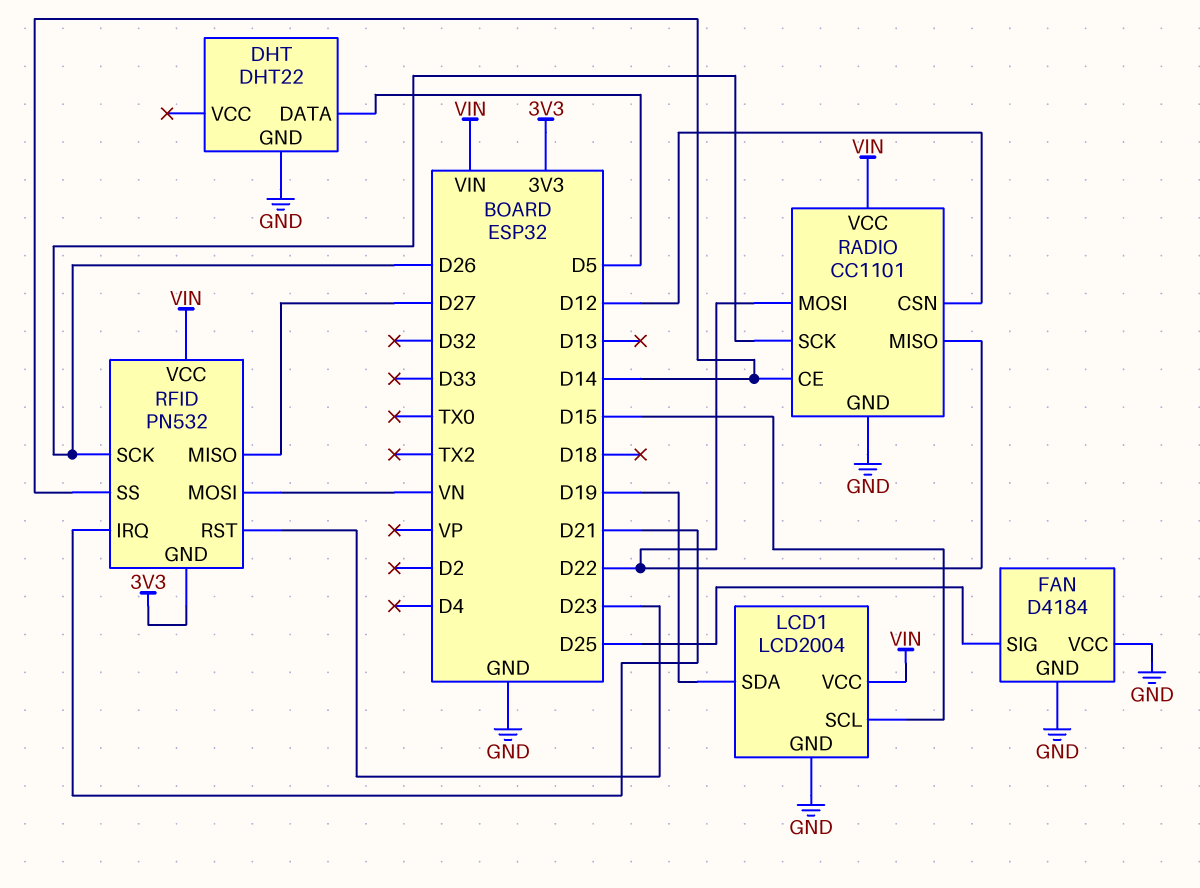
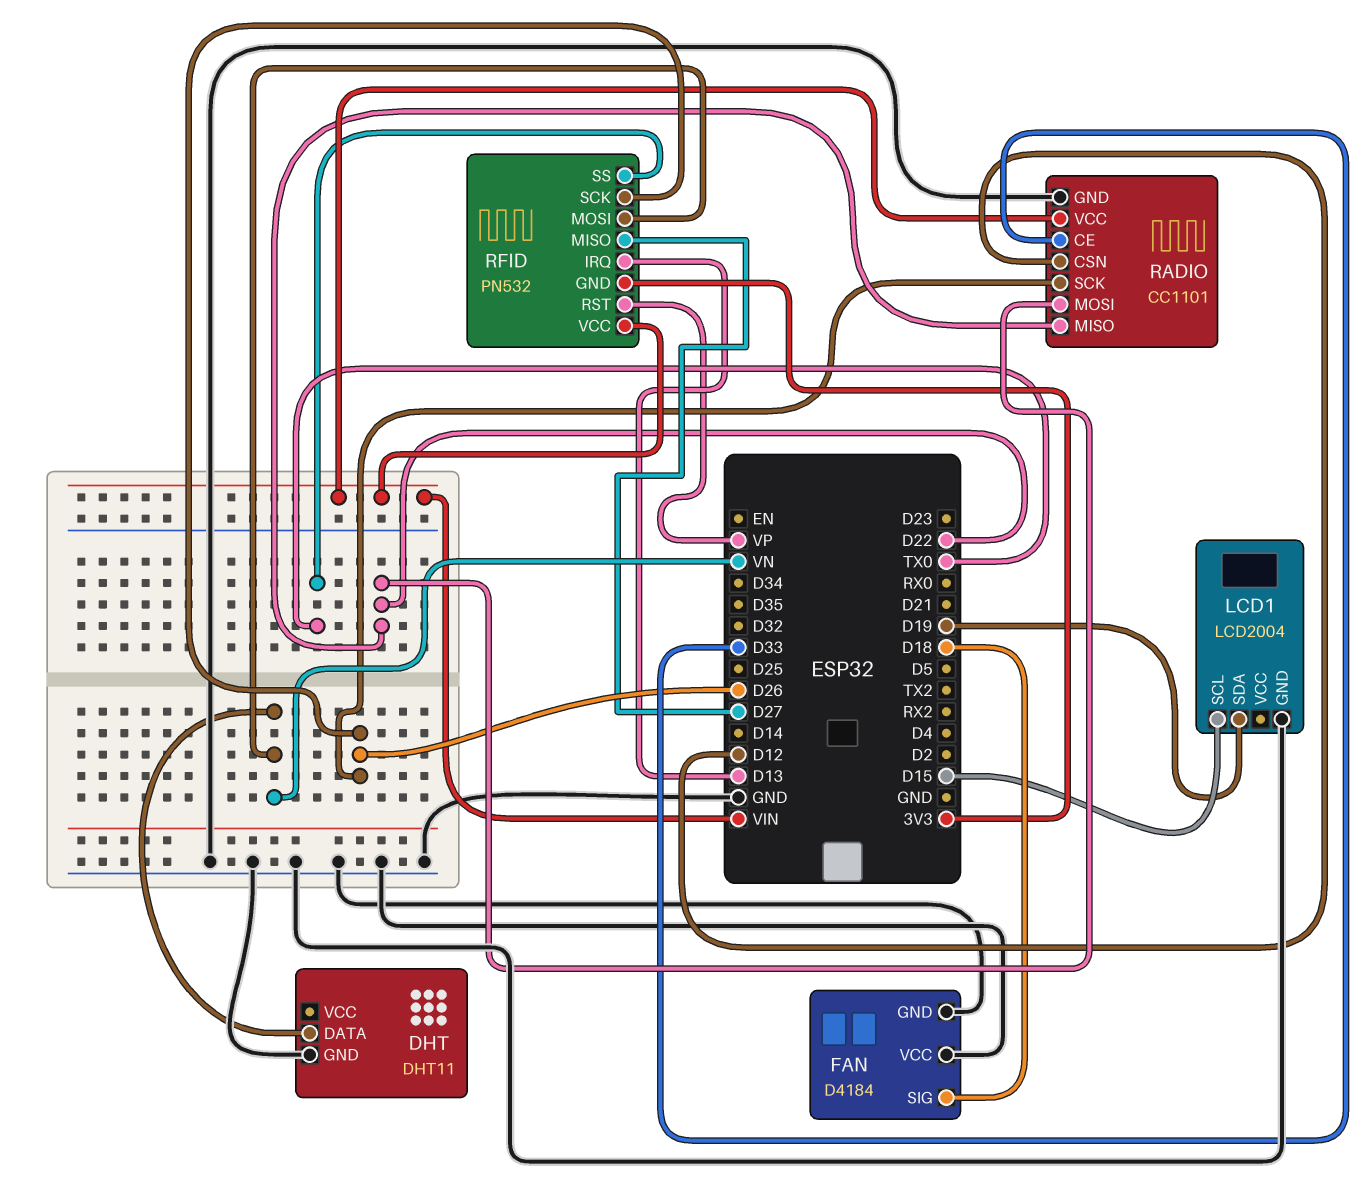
DHT: DHT22 -> DHT11
DHT pin DATA: D5 -> VN
FAN pin SIG: D25 -> D18
LCD1 pin VCC: VIN -> none
RADIO pin CE: D14 -> D33
RFID pin IRQ: D21 -> D13
RFID pin RST: D23 -> VP
RFID pin SS: D14 -> TX0

